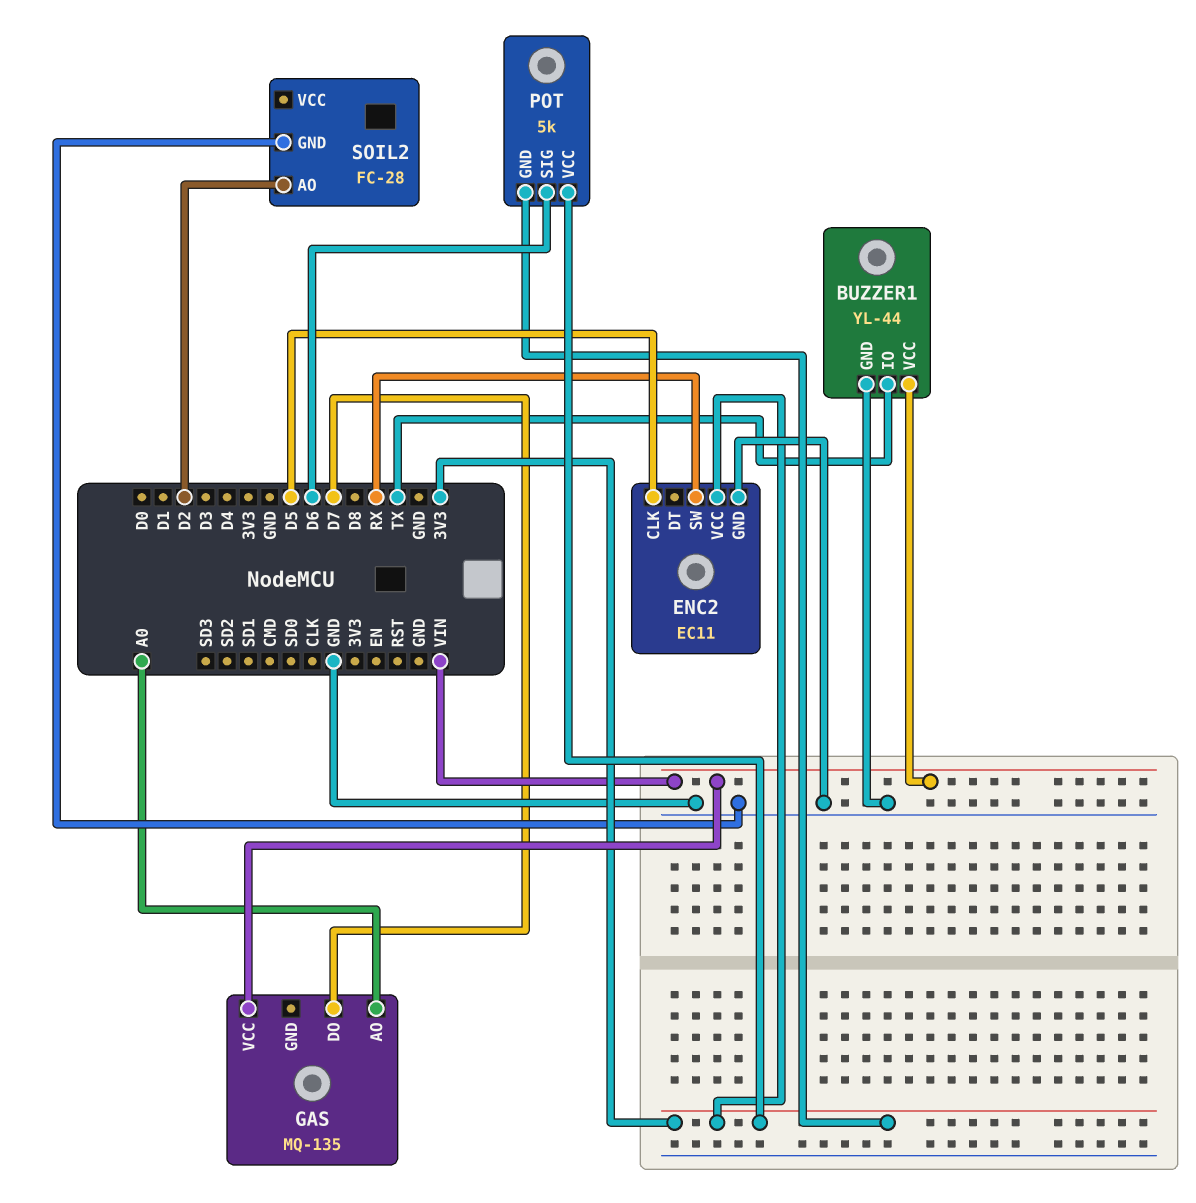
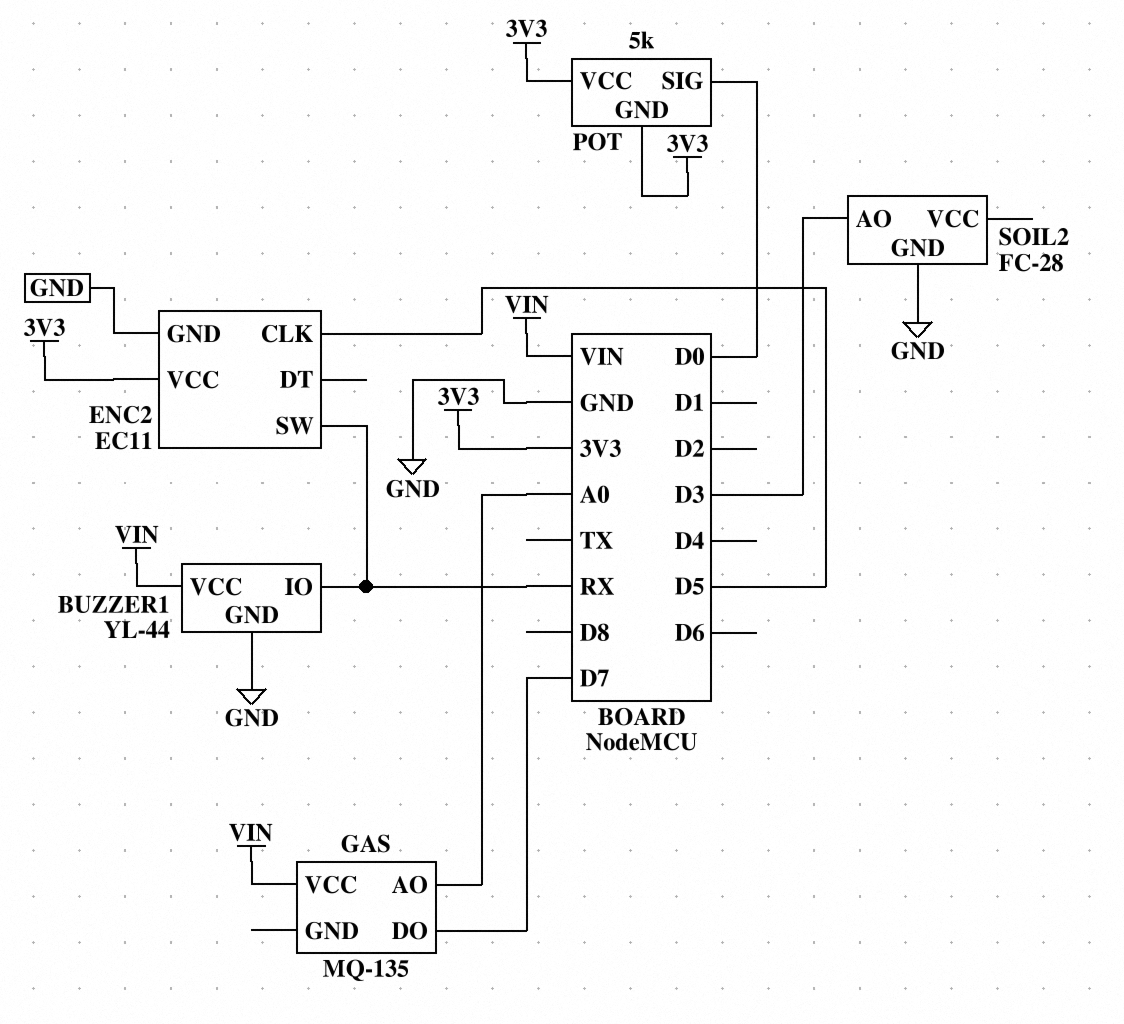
BUZZER1 pin IO: TX -> RX
POT pin SIG: D6 -> D0
SOIL2 pin AO: D2 -> D3

